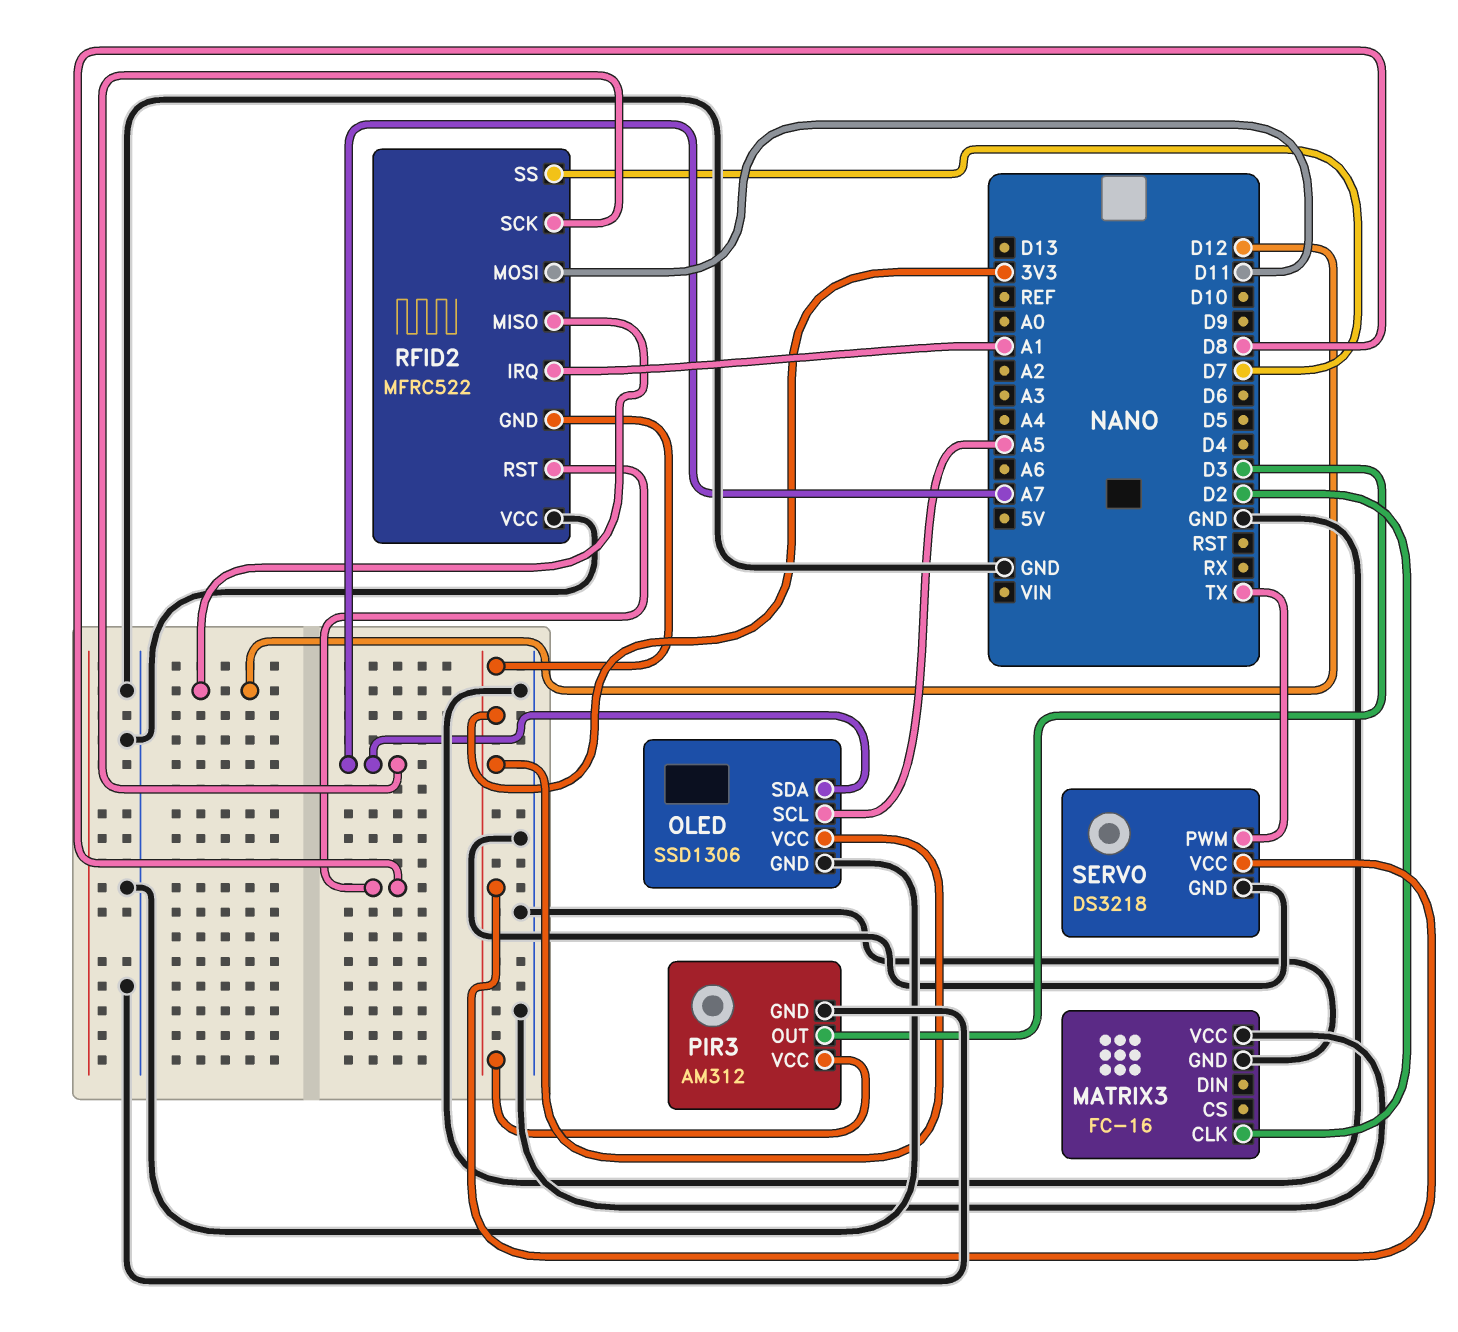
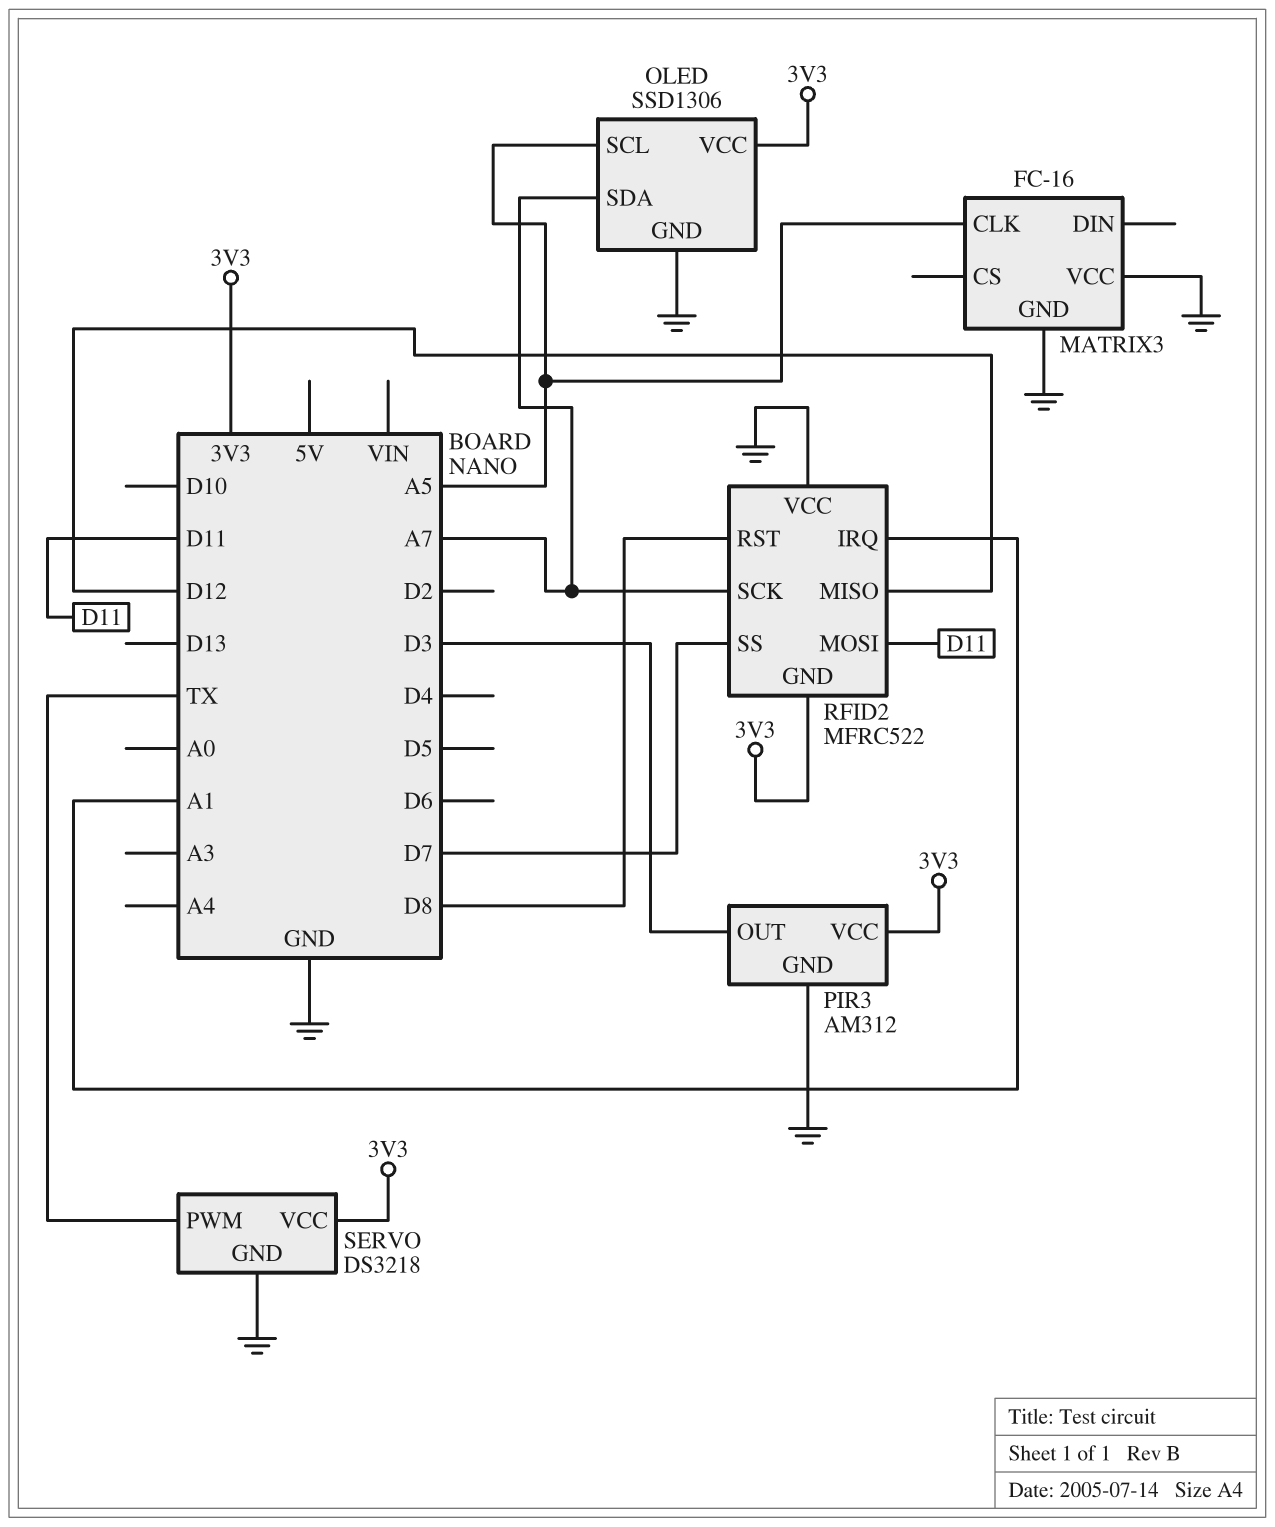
MATRIX3 pin CLK: D2 -> A5

